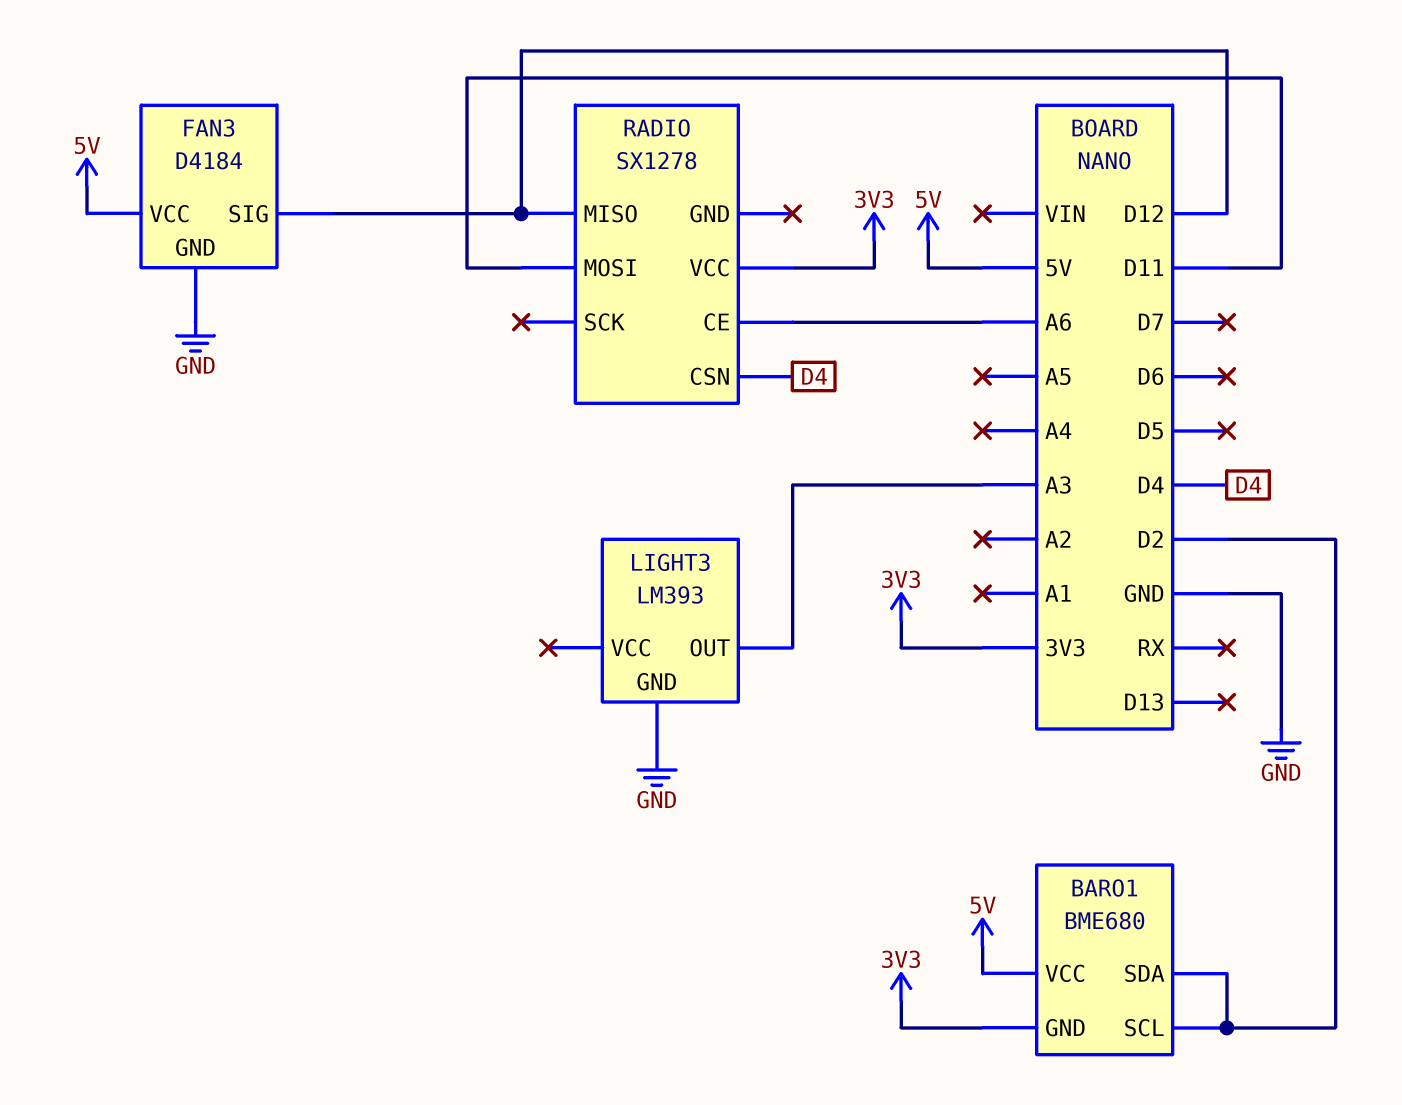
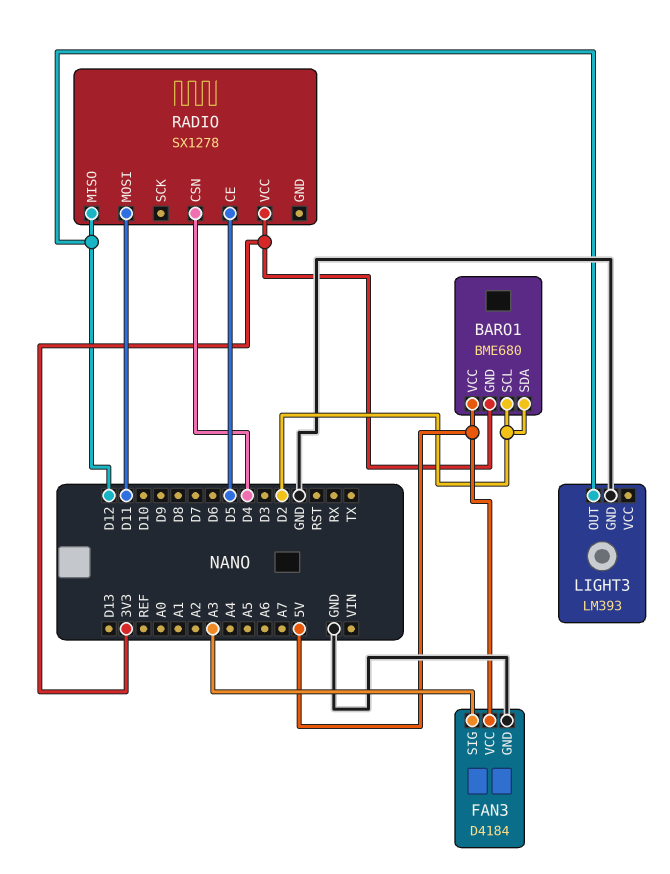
FAN3 pin SIG: D12 -> A3
LIGHT3 pin OUT: A3 -> D12
RADIO pin CE: A6 -> D5

